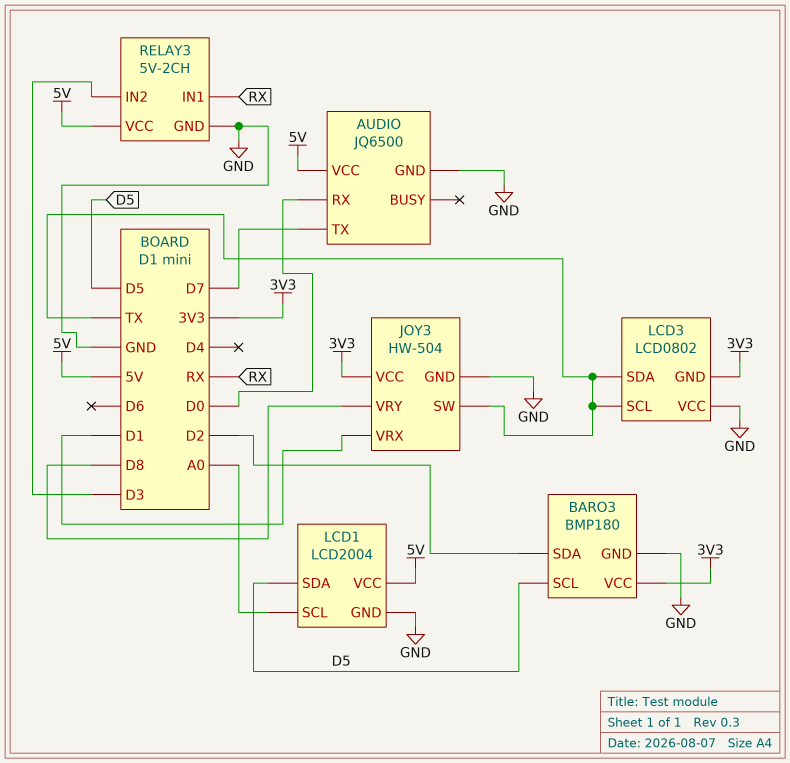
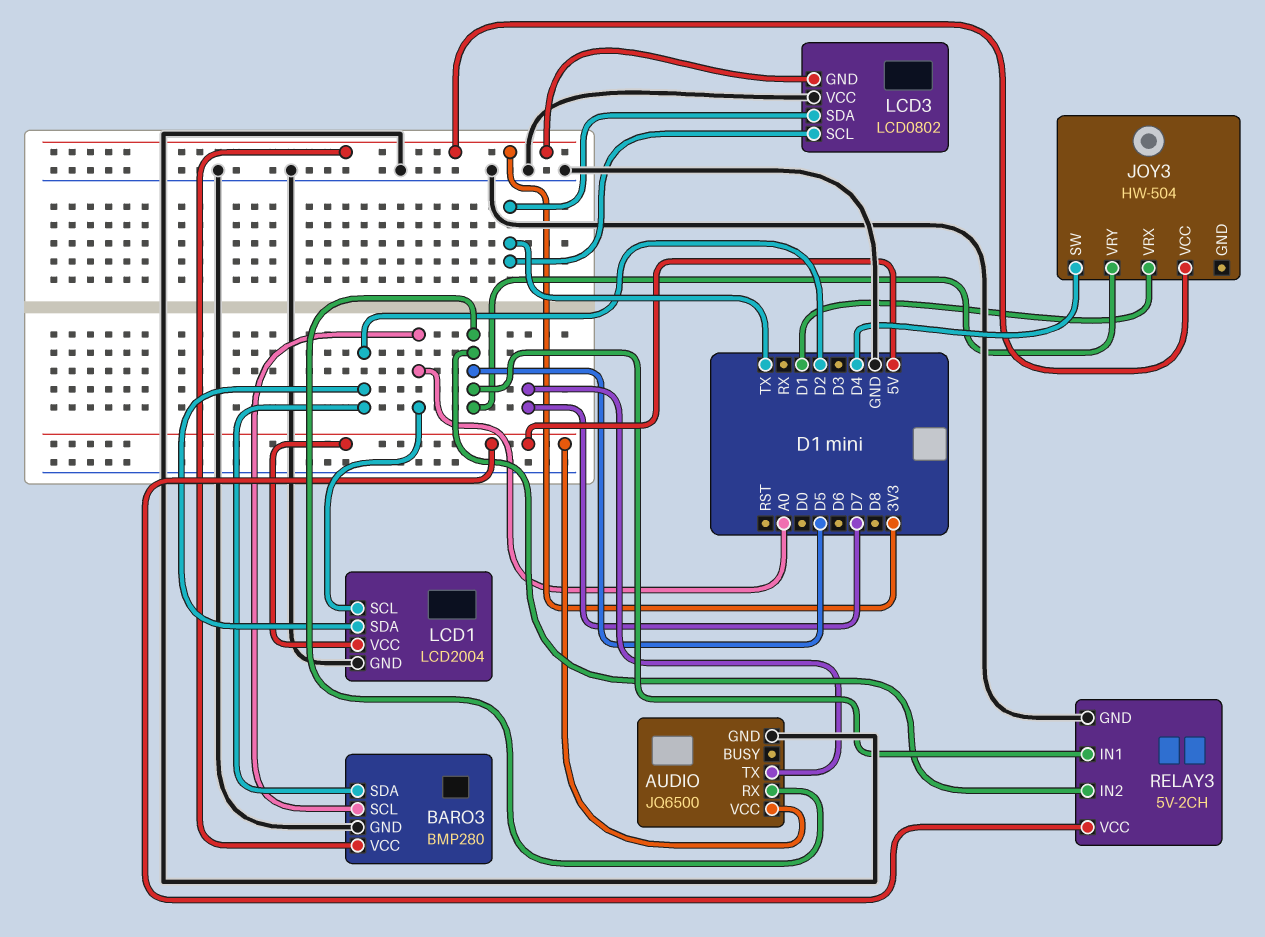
AUDIO pin RX: D0 -> D5
BARO3: BMP180 -> BMP280
BARO3 pin SCL: D5 -> A0
JOY3 pin GND: GND -> none
JOY3 pin SW: TX -> D4
JOY3 pin VRY: D8 -> D5
LCD1 pin SDA: D5 -> D2
RELAY3 pin IN1: RX -> D5
RELAY3 pin IN2: D3 -> D5

